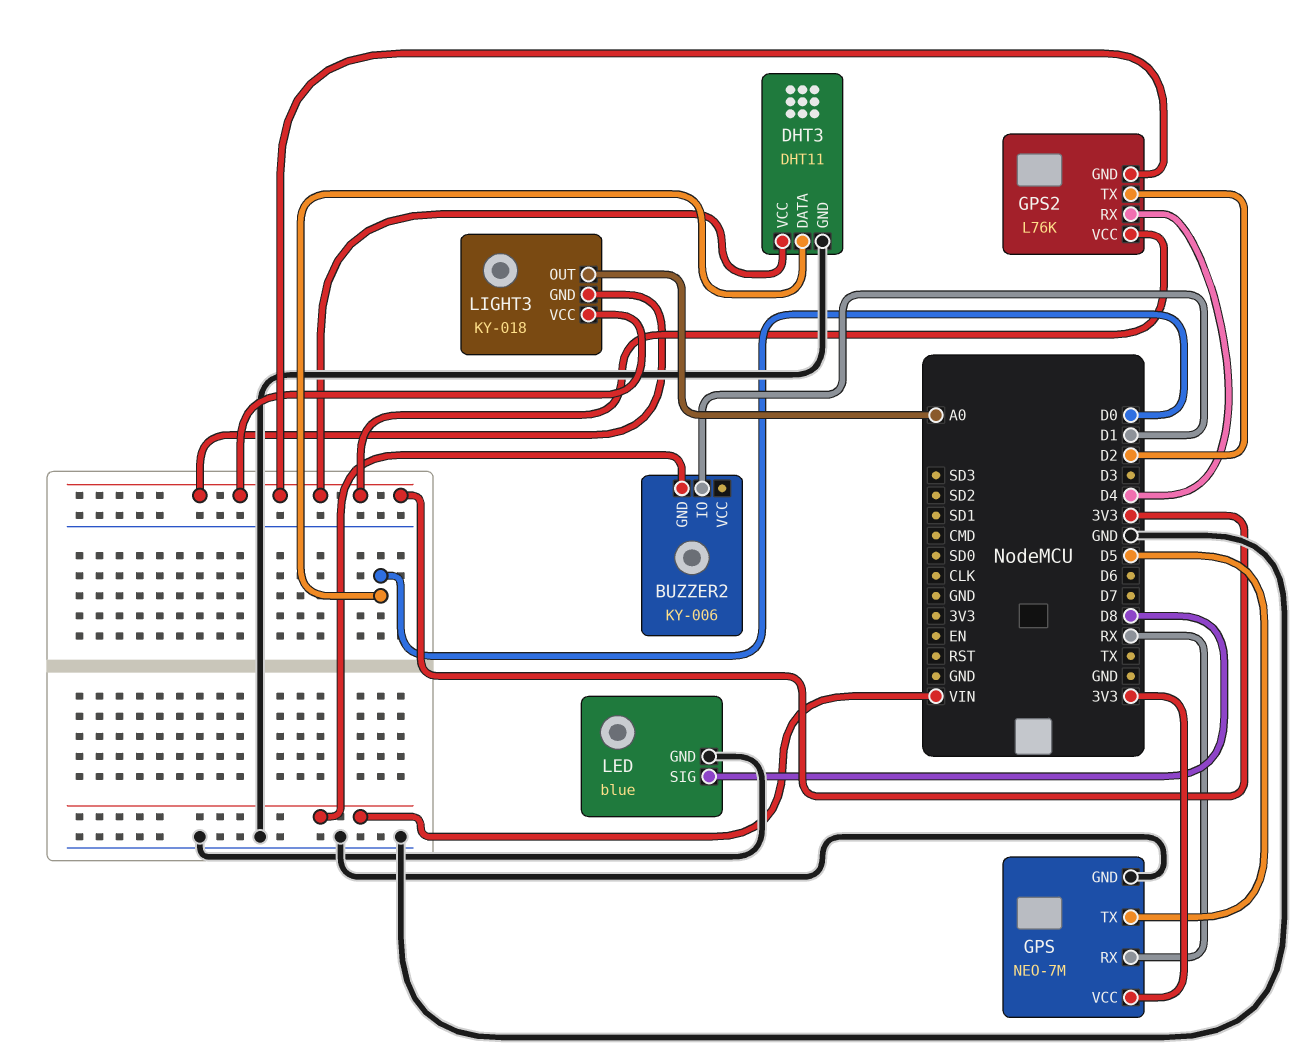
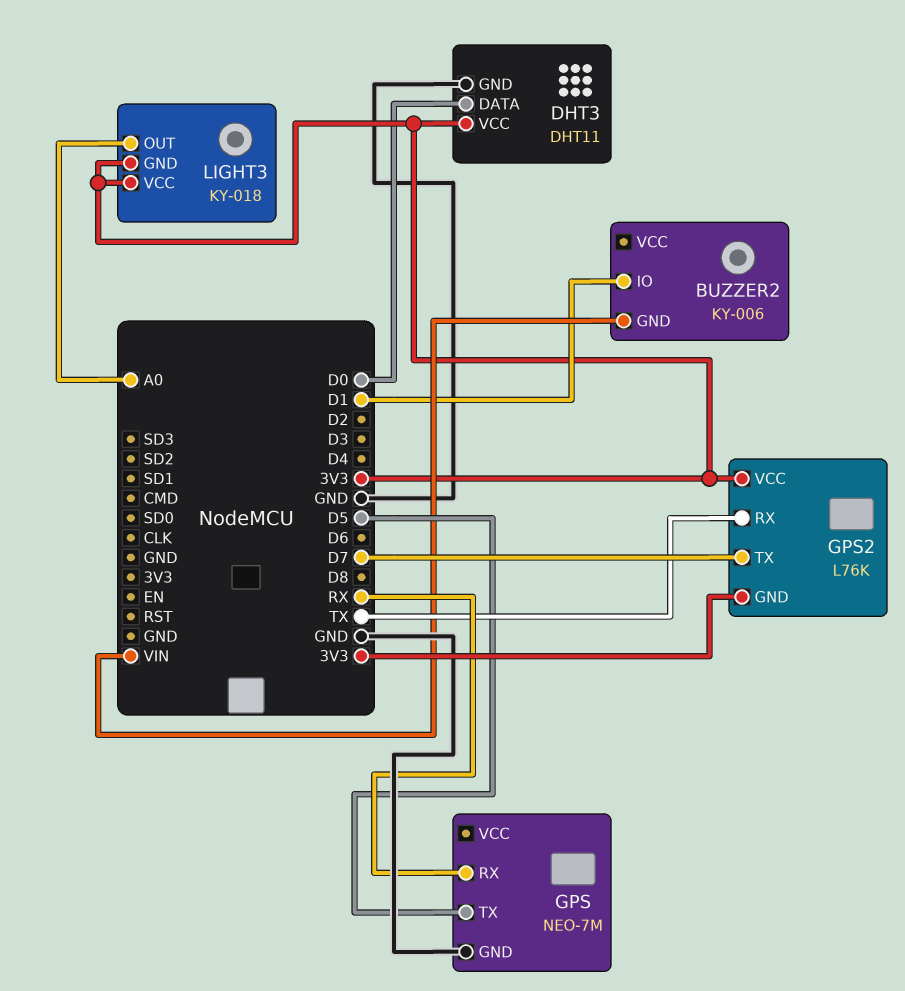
GPS pin VCC: 3V3 -> none
GPS2 pin RX: D4 -> TX
GPS2 pin TX: D2 -> D7
LED: blue -> none
LED pin GND: GND -> none
LED pin SIG: D8 -> none

